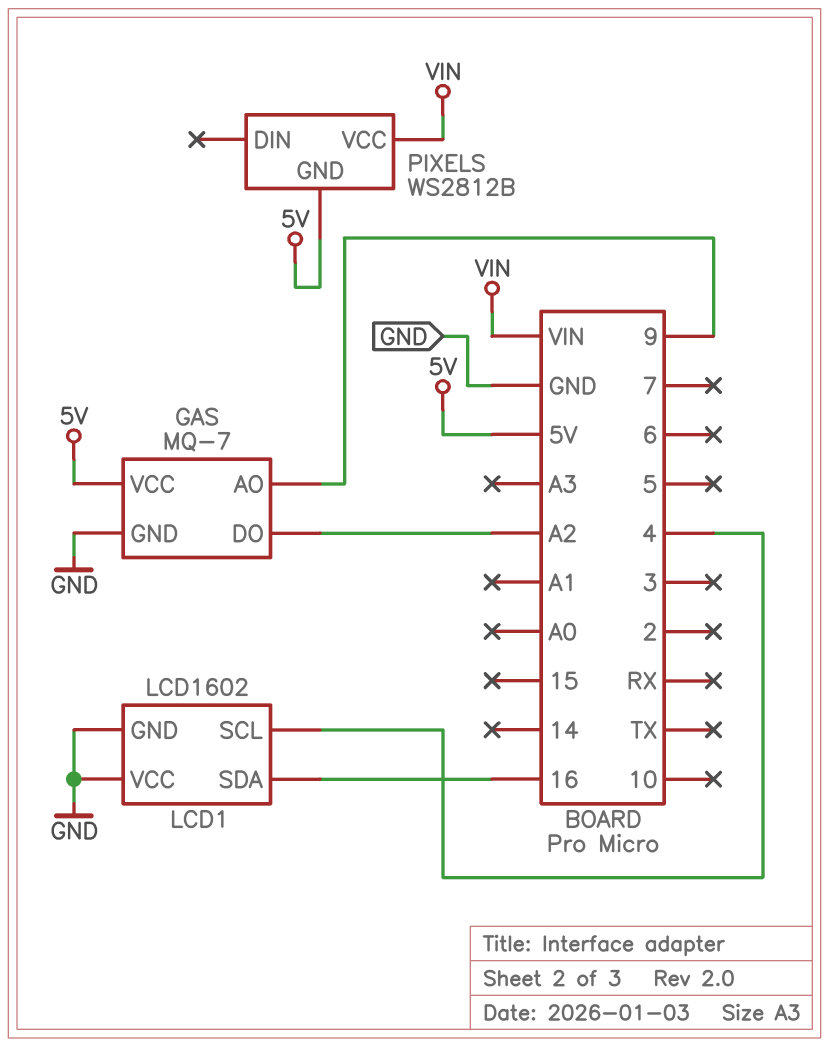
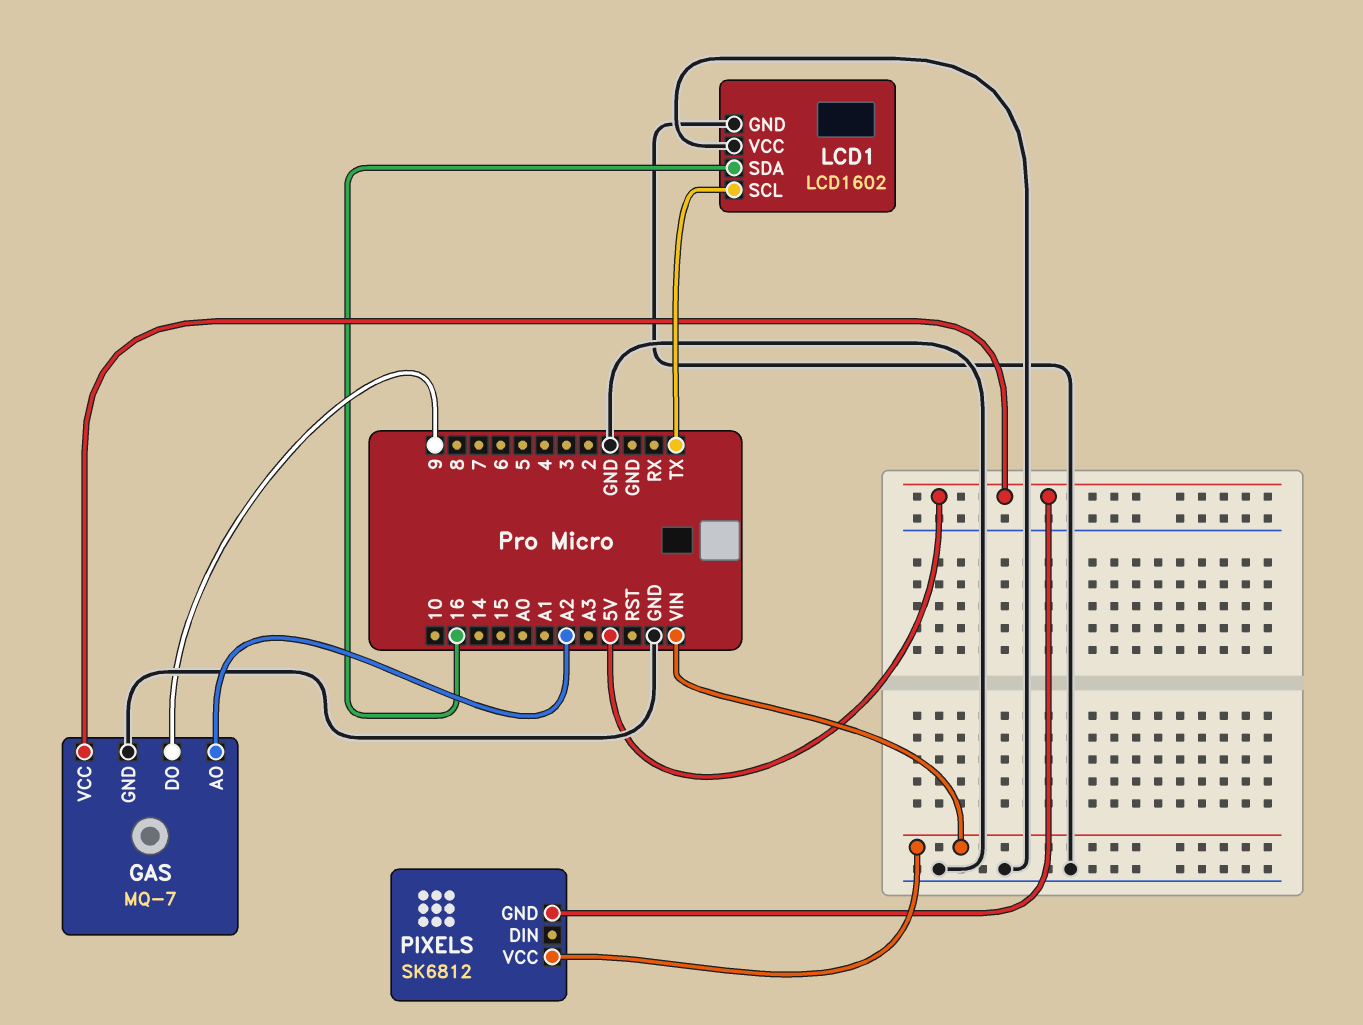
GAS pin AO: 9 -> A2
GAS pin DO: A2 -> 9
LCD1 pin SCL: 4 -> TX
PIXELS: WS2812B -> SK6812

